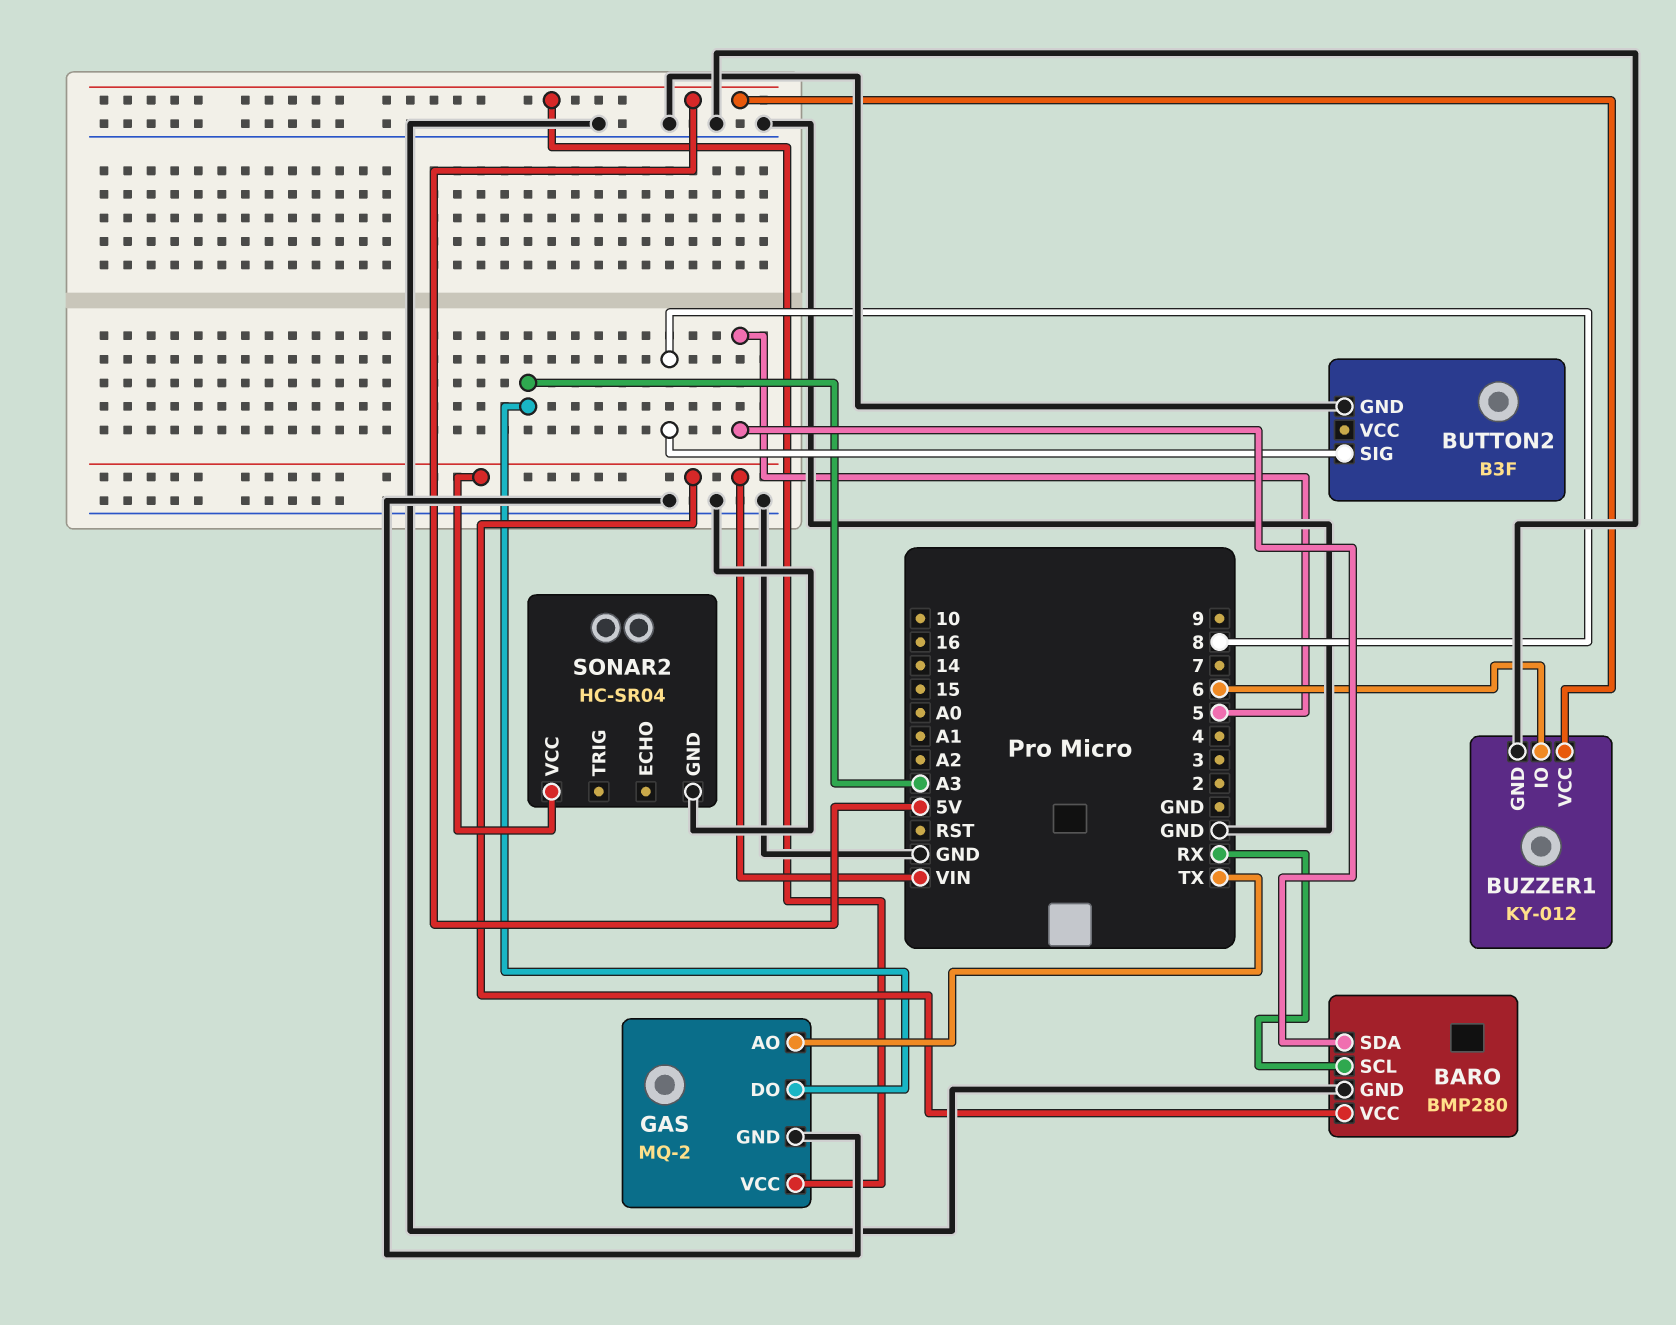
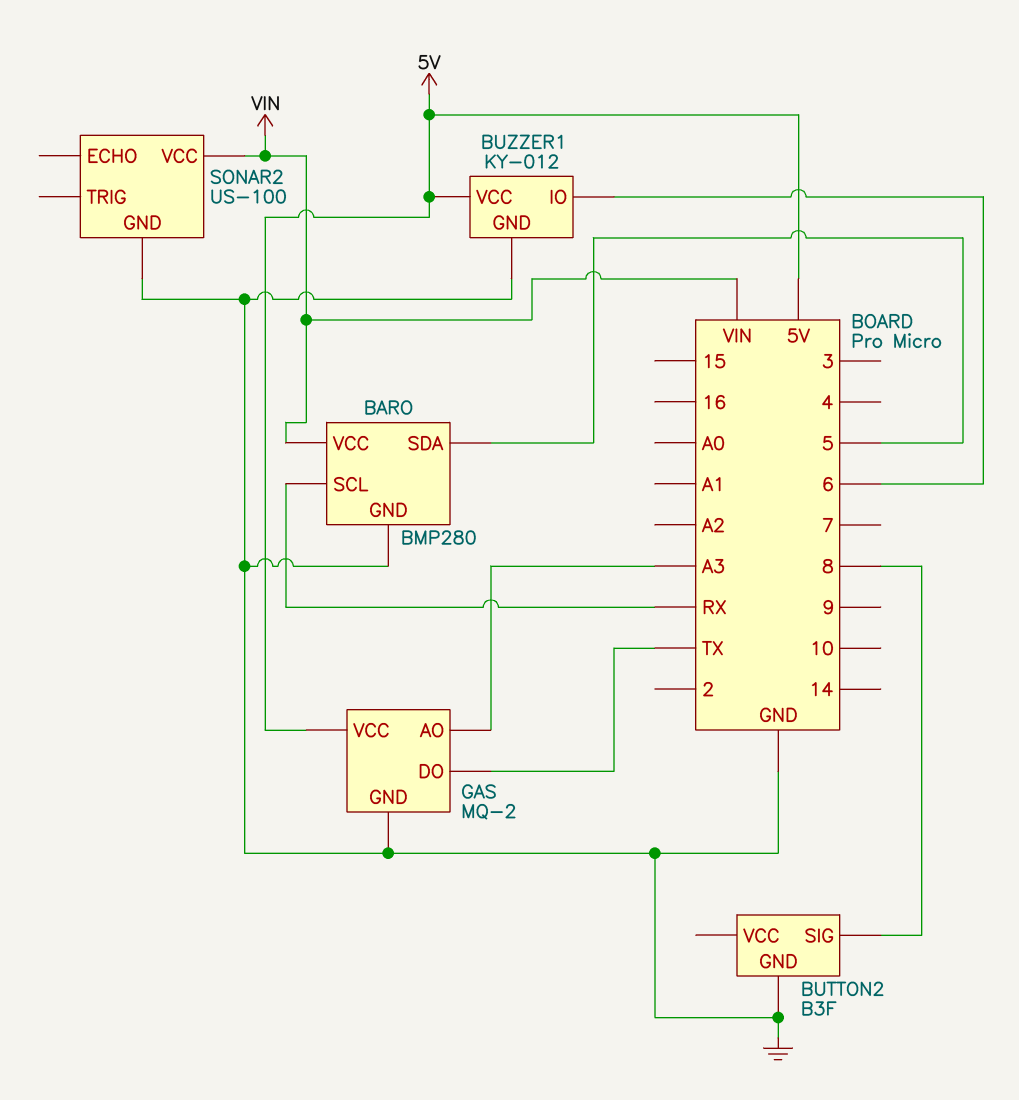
GAS pin AO: TX -> A3
GAS pin DO: A3 -> TX
SONAR2: HC-SR04 -> US-100

